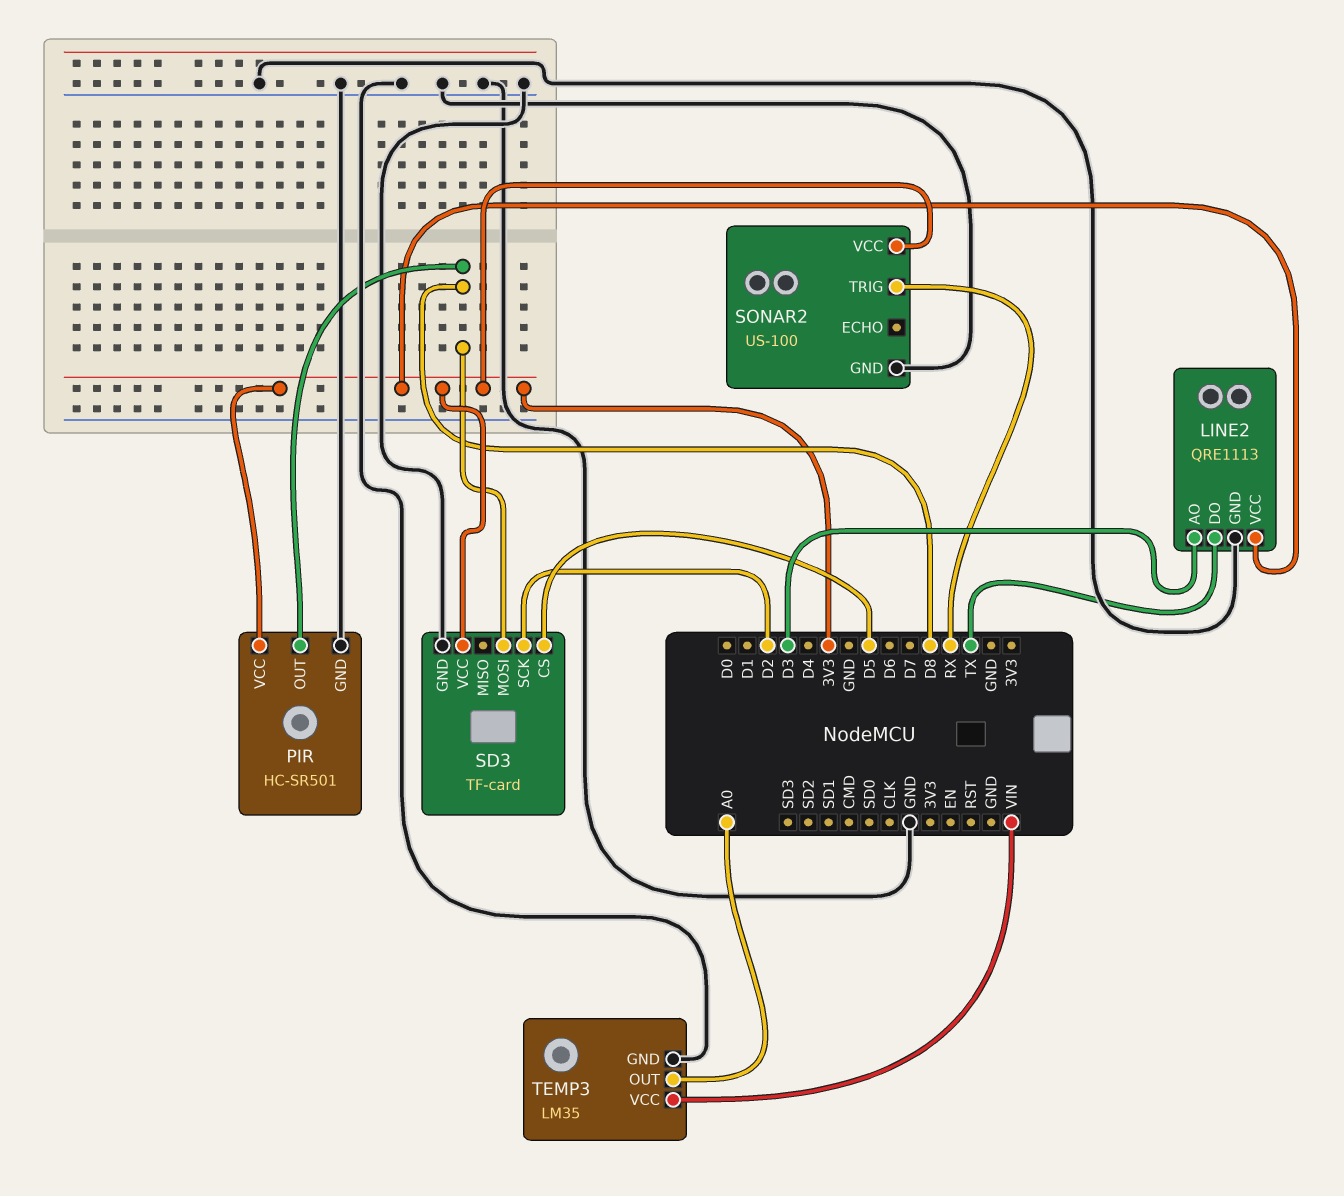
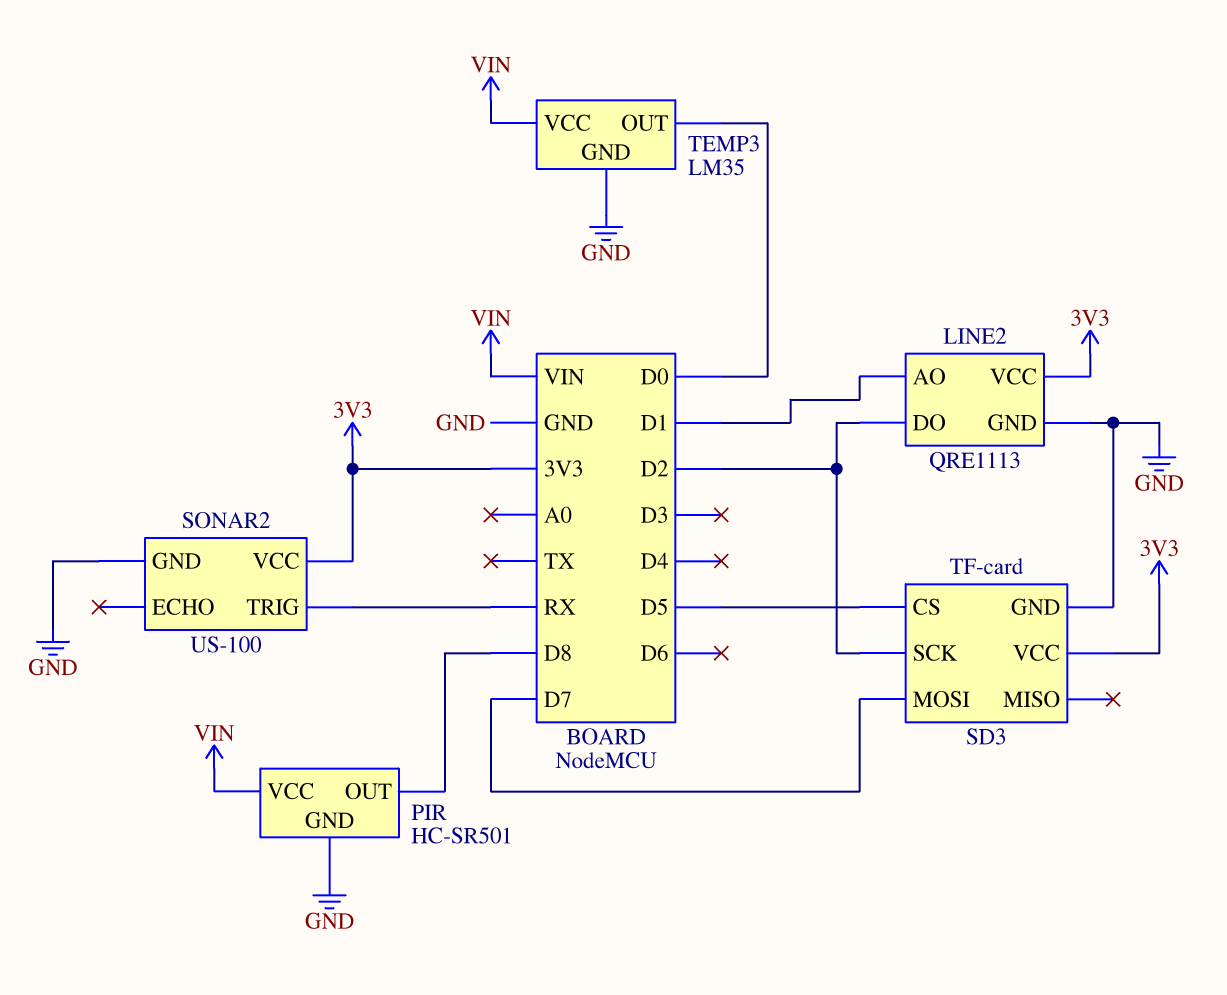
LINE2 pin AO: D3 -> D1
LINE2 pin DO: TX -> D2
PIR pin VCC: 3V3 -> VIN
SD3 pin MOSI: D8 -> D7
TEMP3 pin OUT: A0 -> D0

